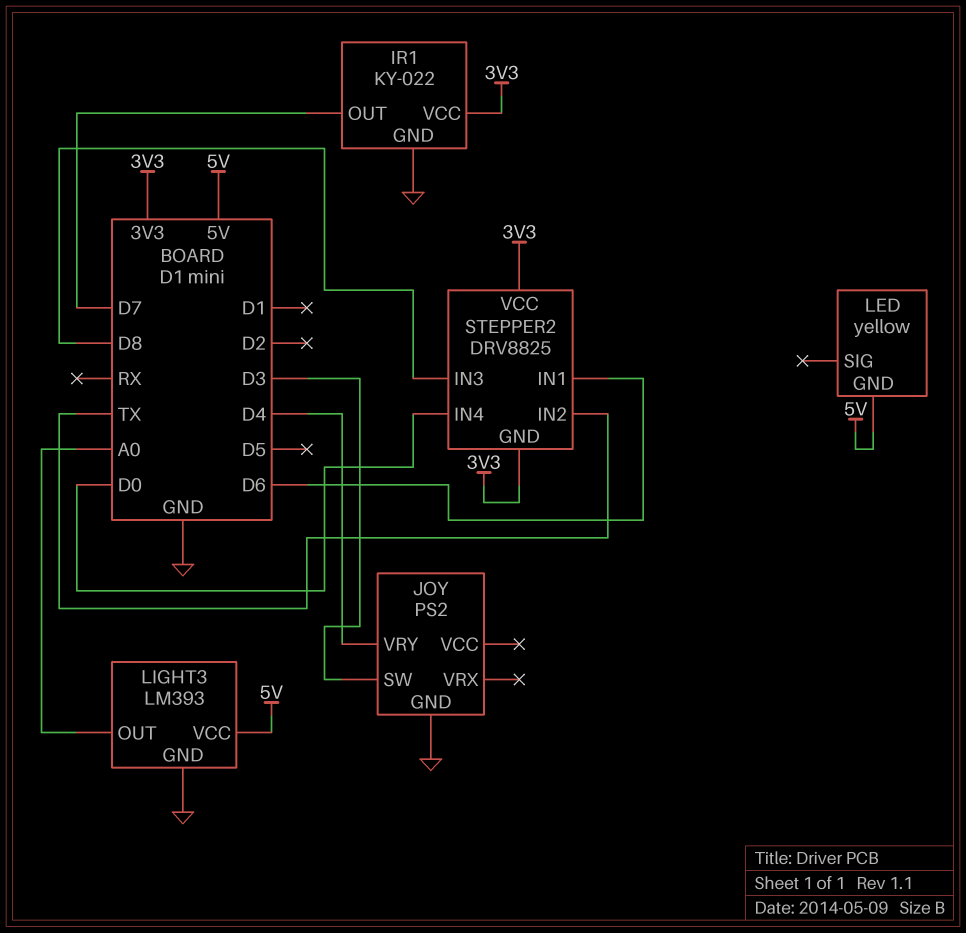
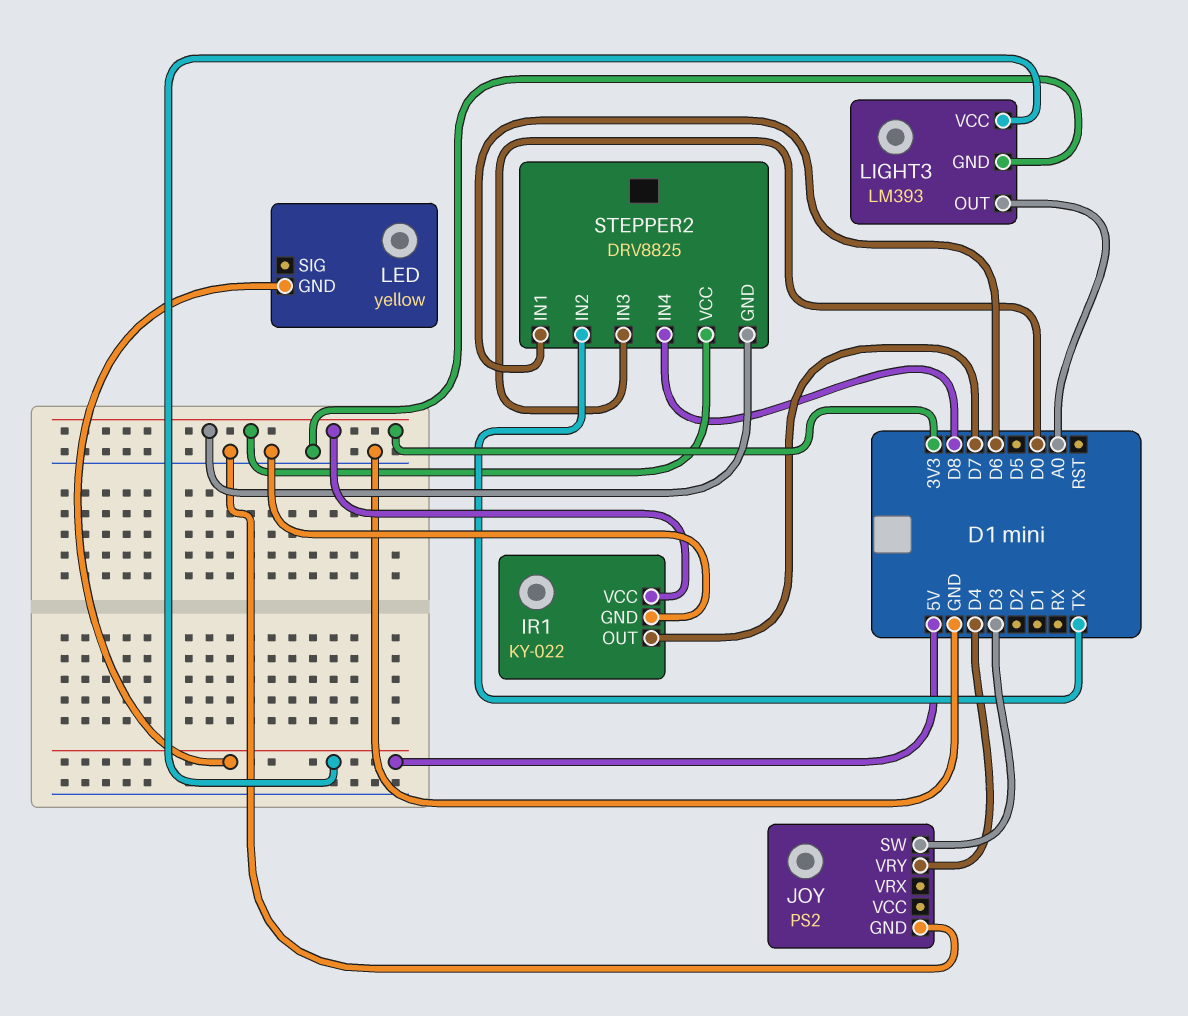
STEPPER2 pin IN3: D8 -> D0
STEPPER2 pin IN4: D0 -> D8

